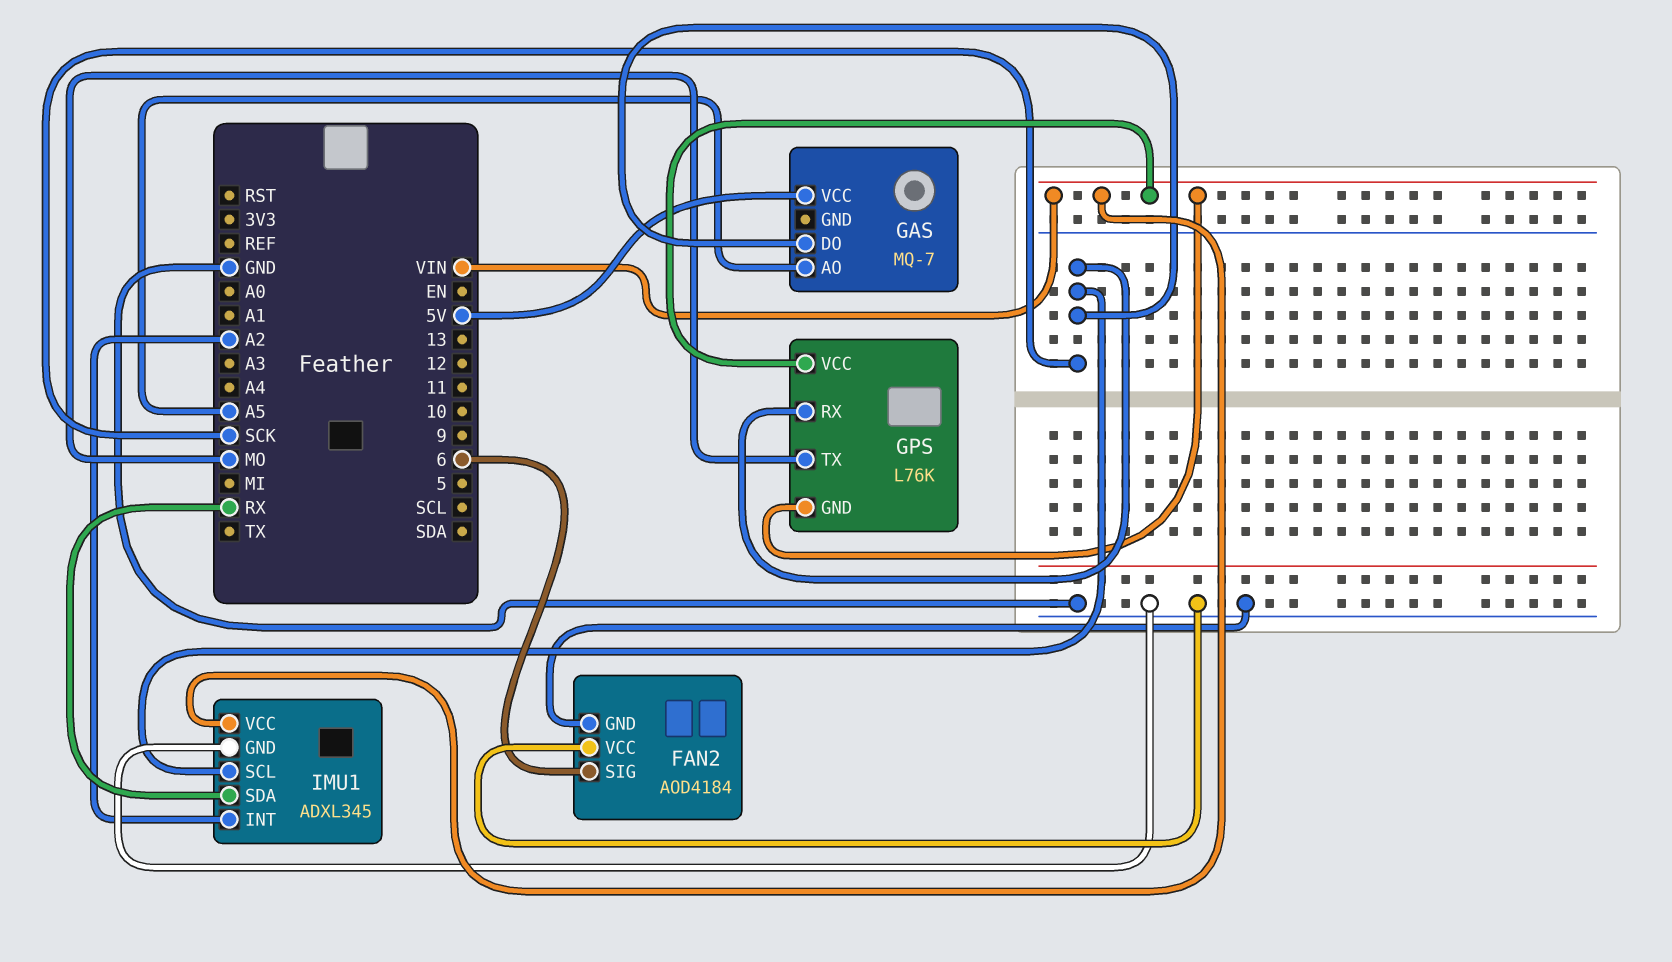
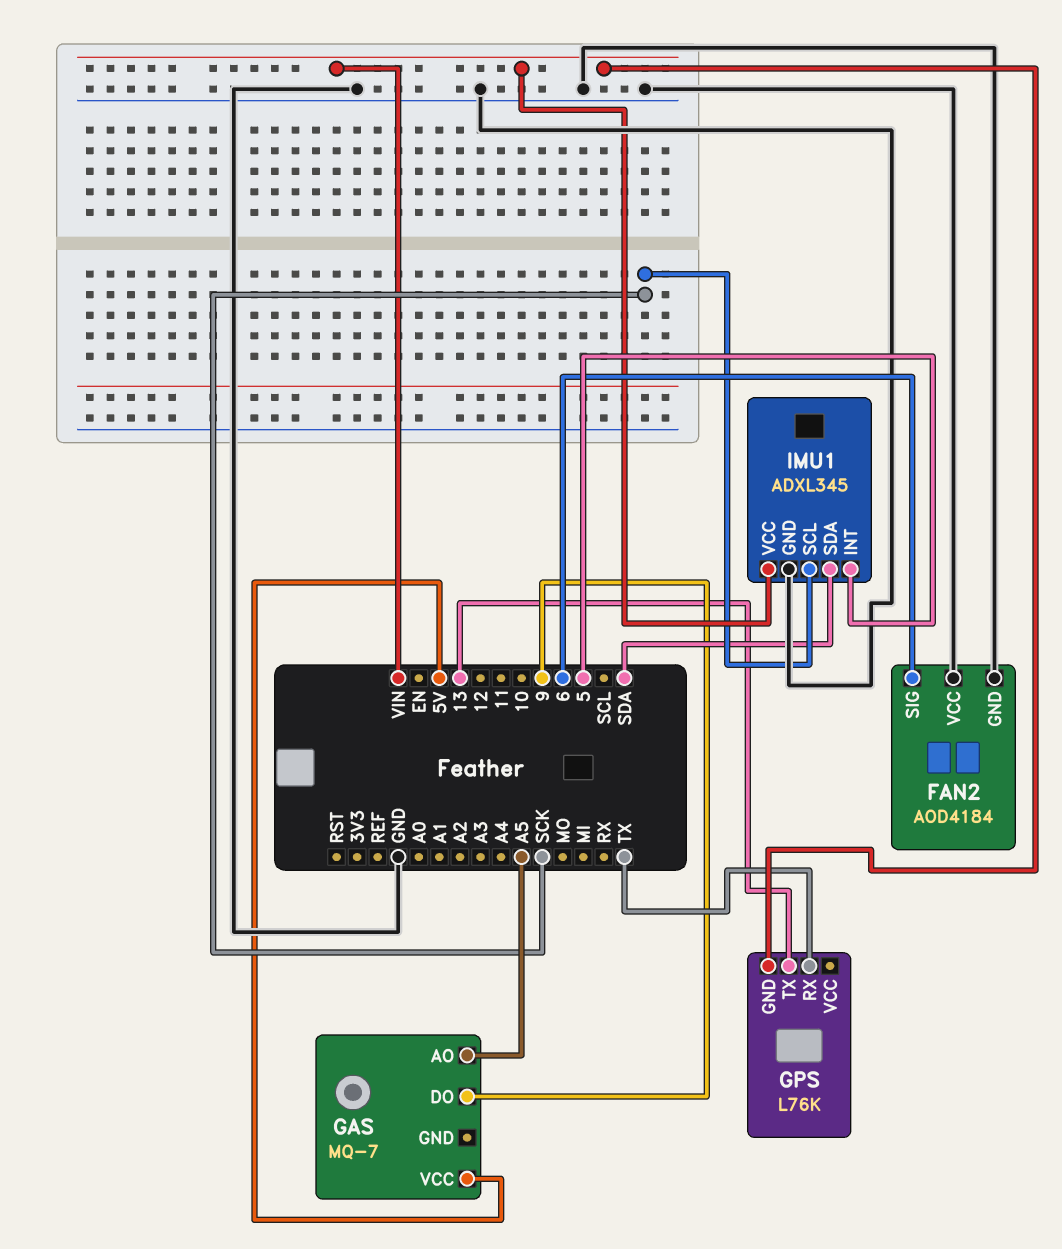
GAS pin DO: SCK -> 9
GPS pin RX: SCK -> TX
GPS pin TX: MO -> 13
GPS pin VCC: VIN -> none
IMU1 pin INT: A2 -> 5
IMU1 pin SDA: RX -> SDA

